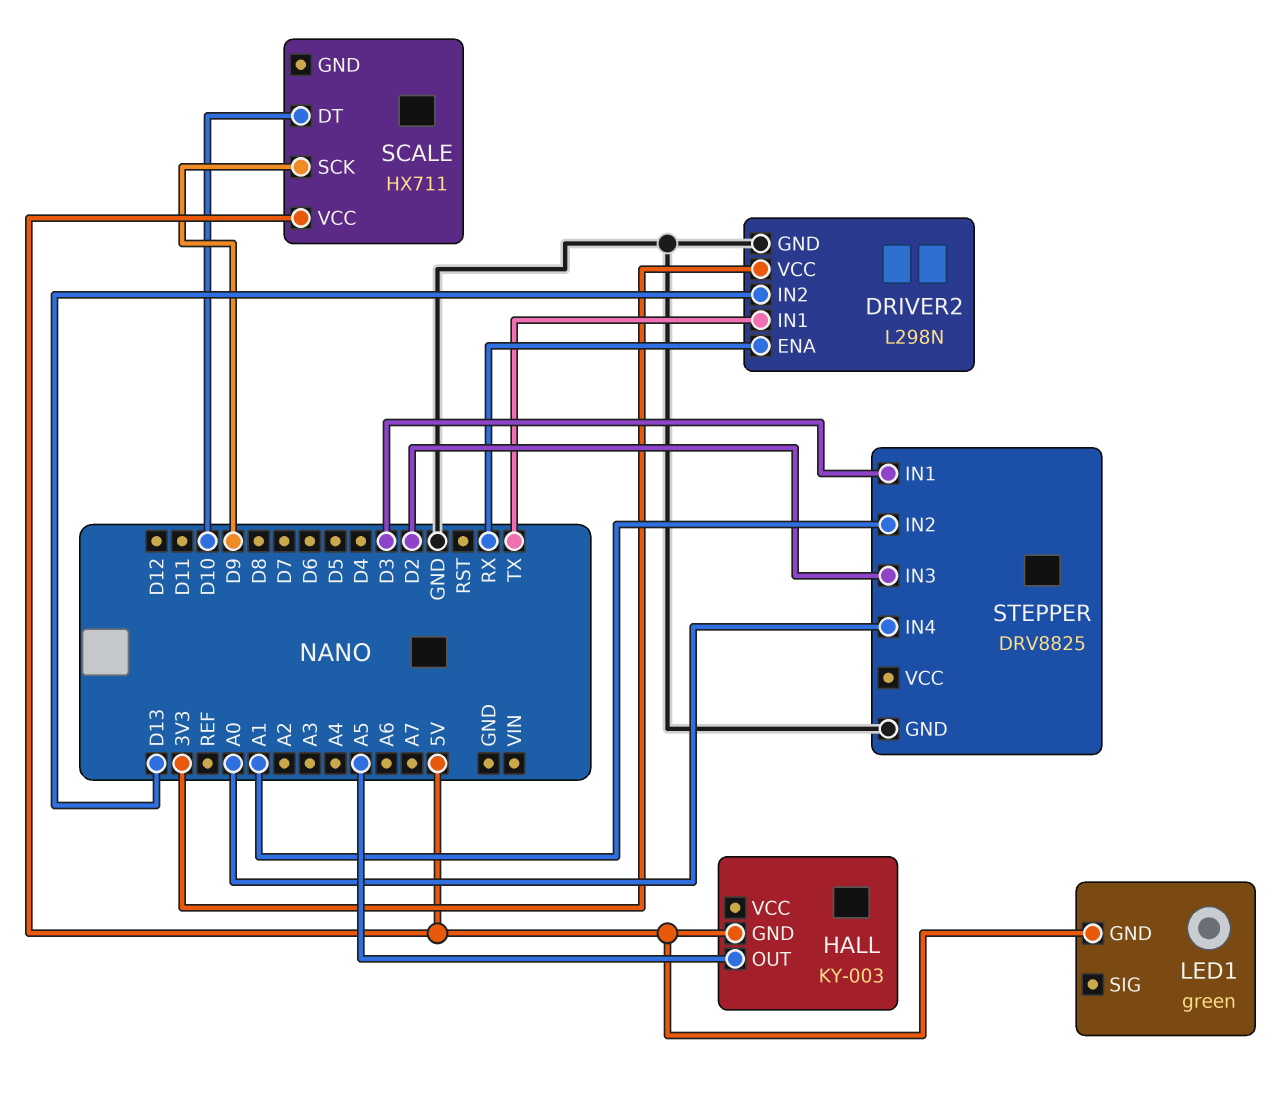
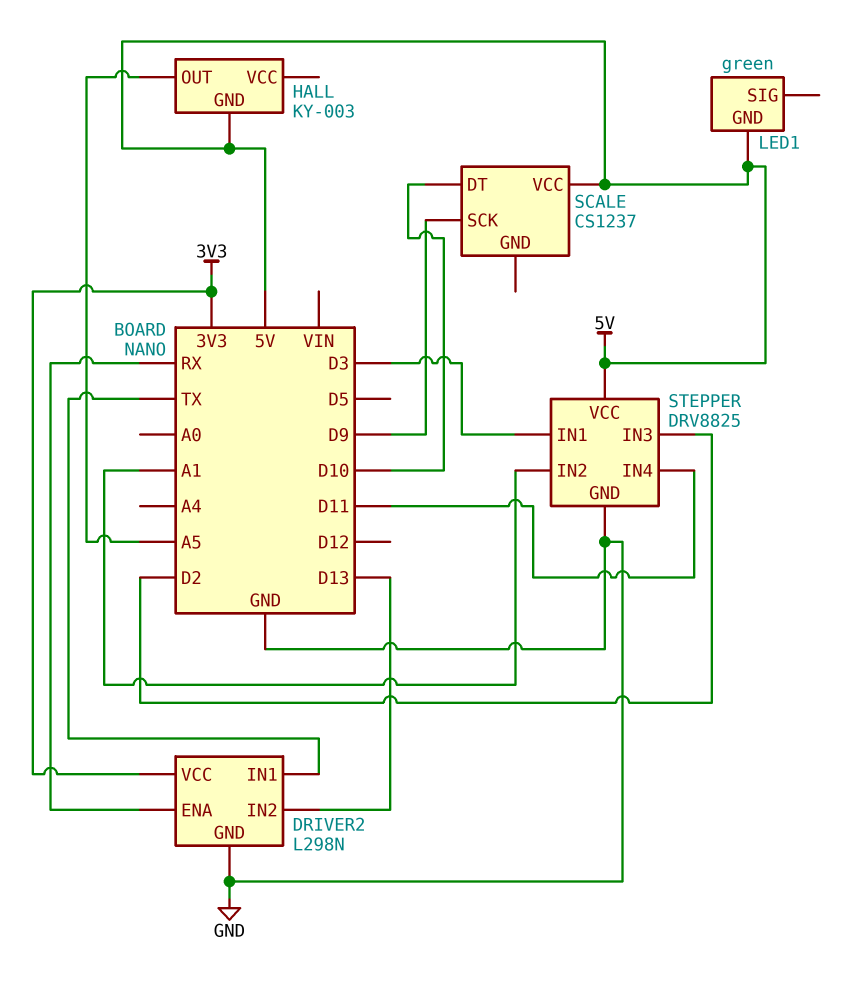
SCALE: HX711 -> CS1237
STEPPER pin IN4: A0 -> D11
STEPPER pin VCC: none -> 5V

